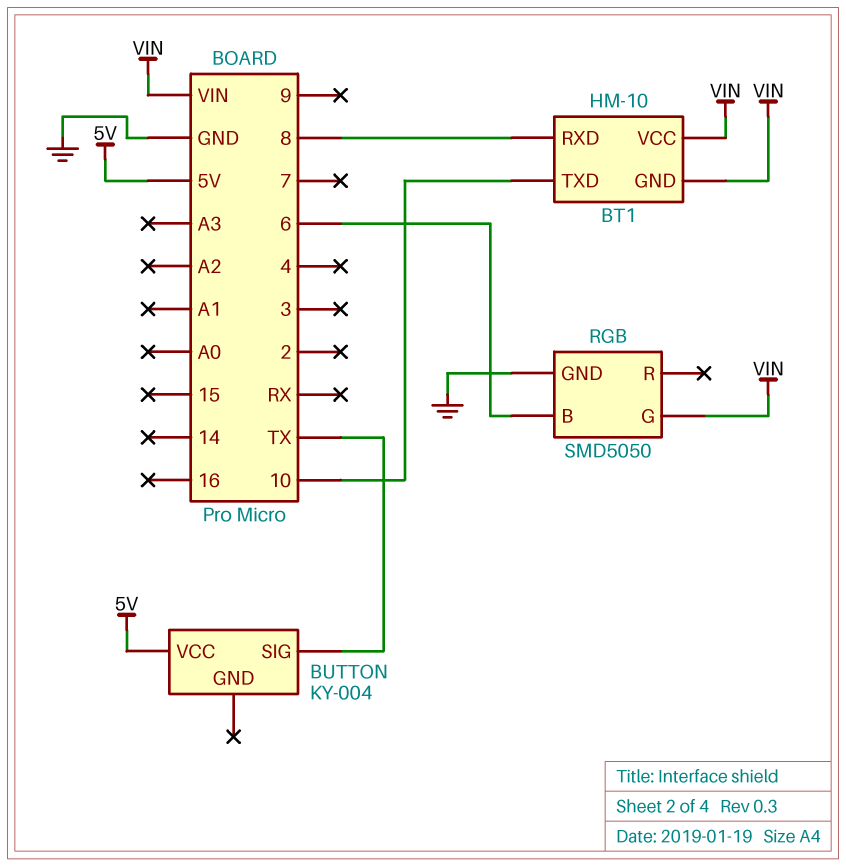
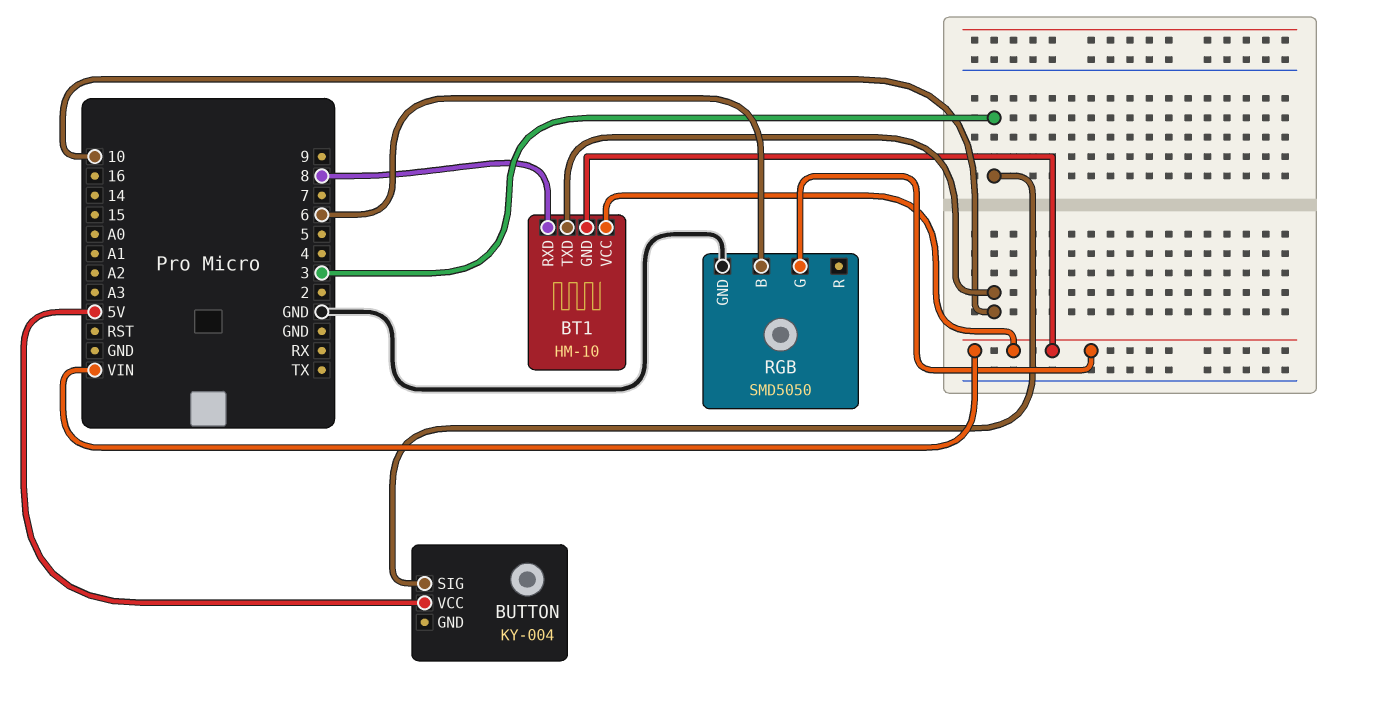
BUTTON pin SIG: TX -> 3

